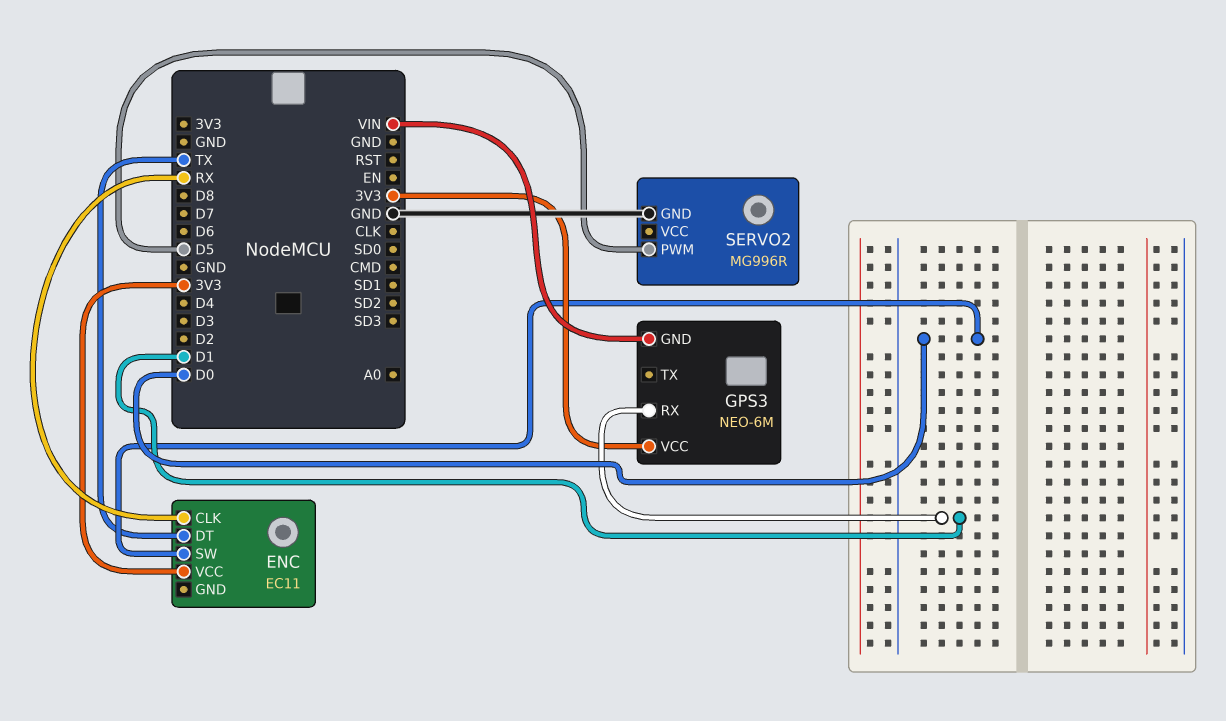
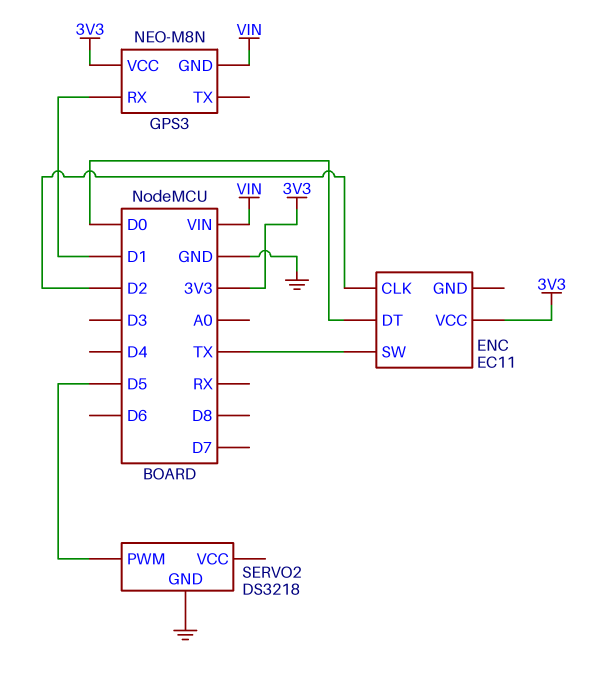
ENC pin CLK: RX -> D2
ENC pin DT: TX -> D0
ENC pin SW: D0 -> TX
GPS3: NEO-6M -> NEO-M8N
SERVO2: MG996R -> DS3218

